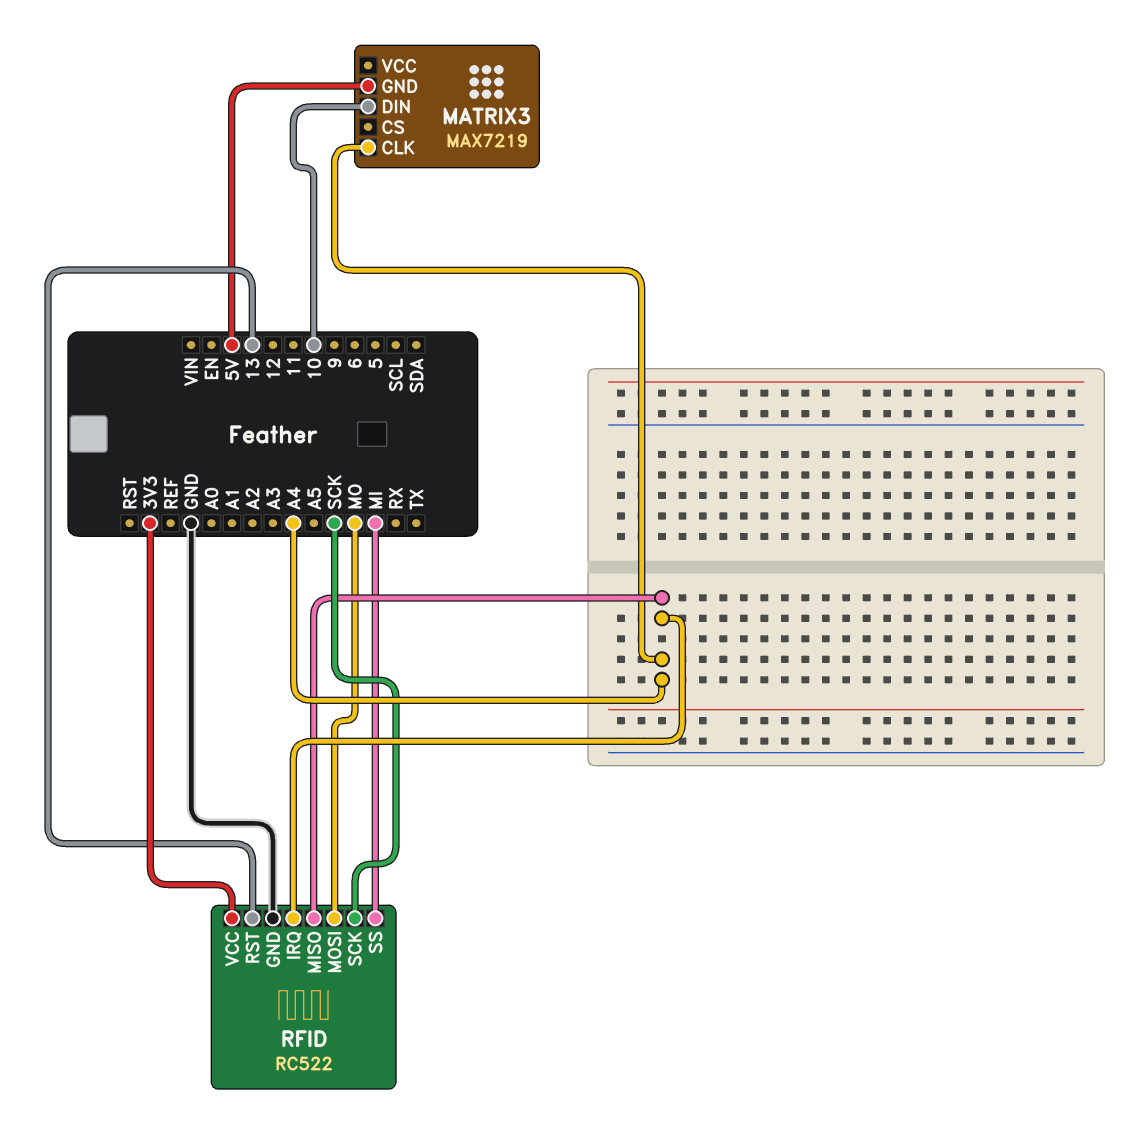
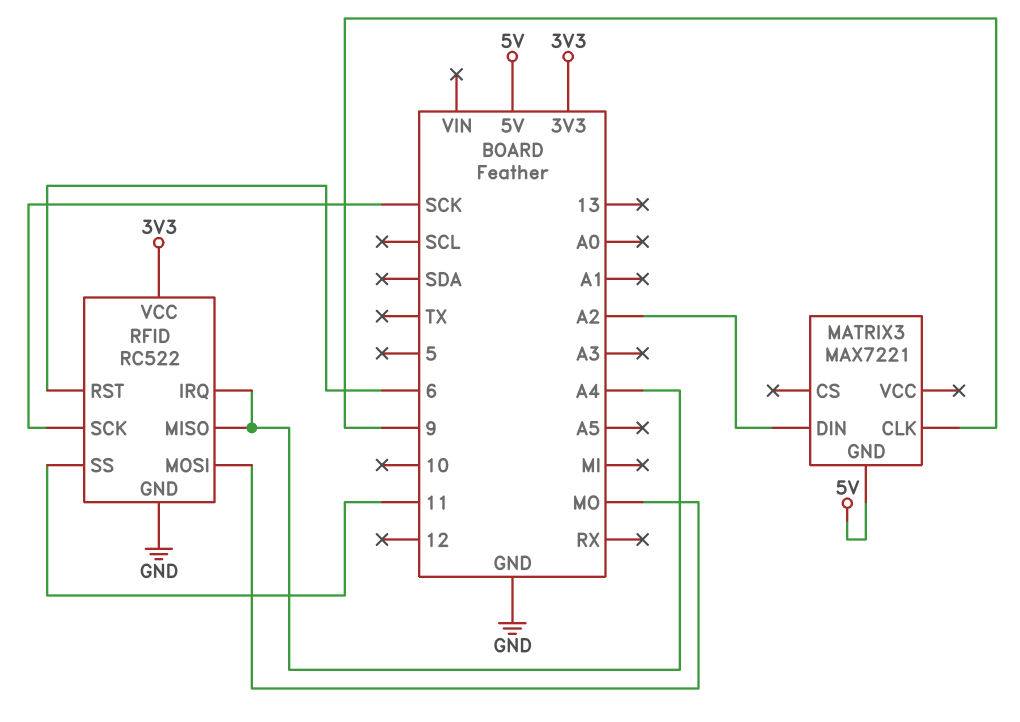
MATRIX3: MAX7219 -> MAX7221
MATRIX3 pin CLK: A4 -> 9
MATRIX3 pin DIN: 10 -> A2
RFID pin RST: 13 -> 6
RFID pin SS: MI -> 11

